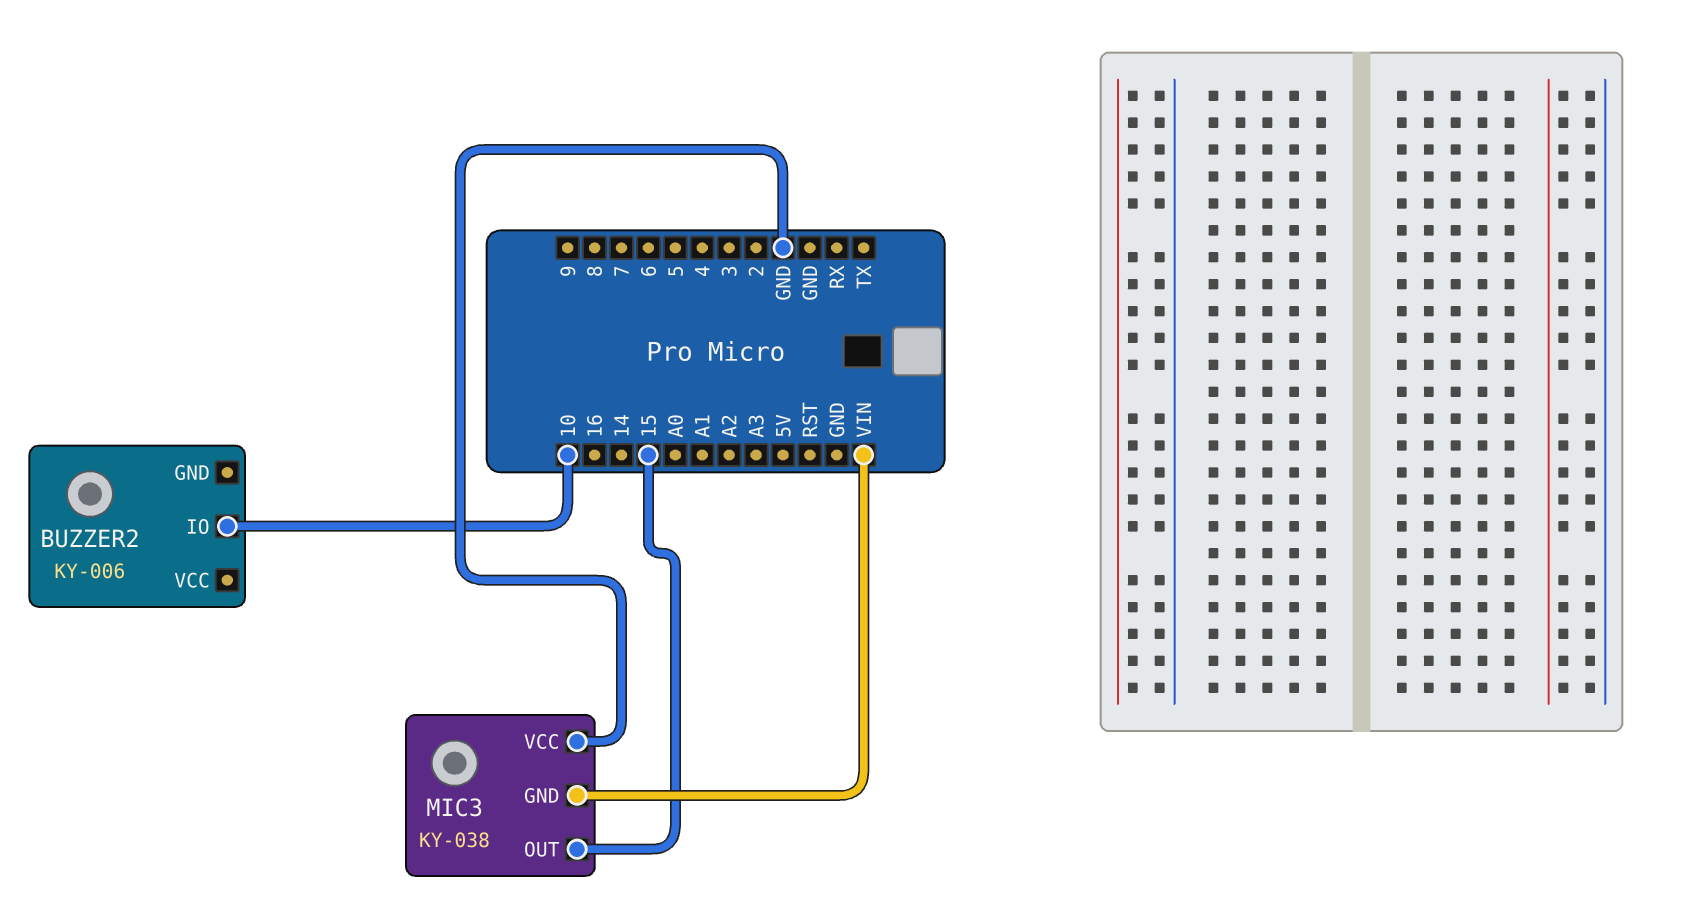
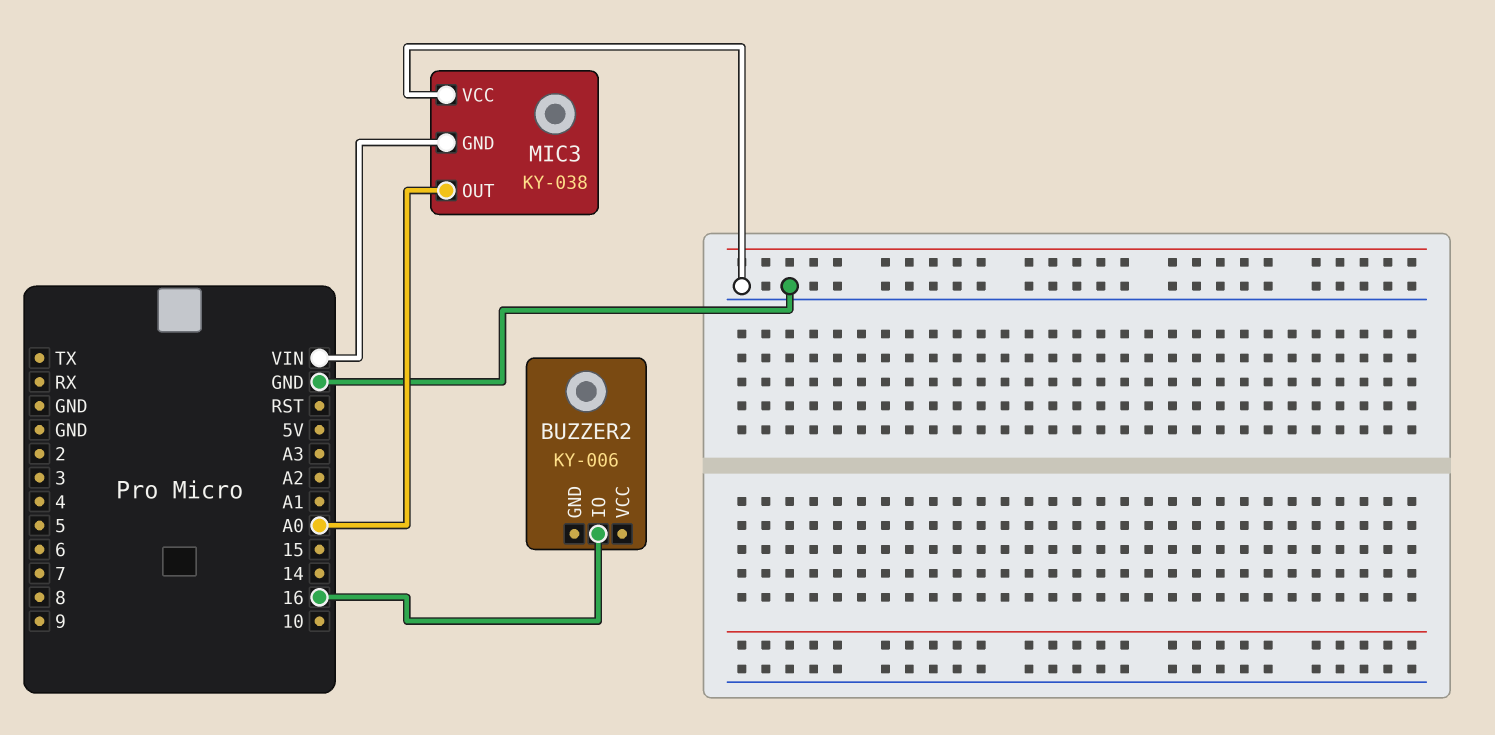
BUZZER2 pin IO: 10 -> 16
MIC3 pin OUT: 15 -> A0

